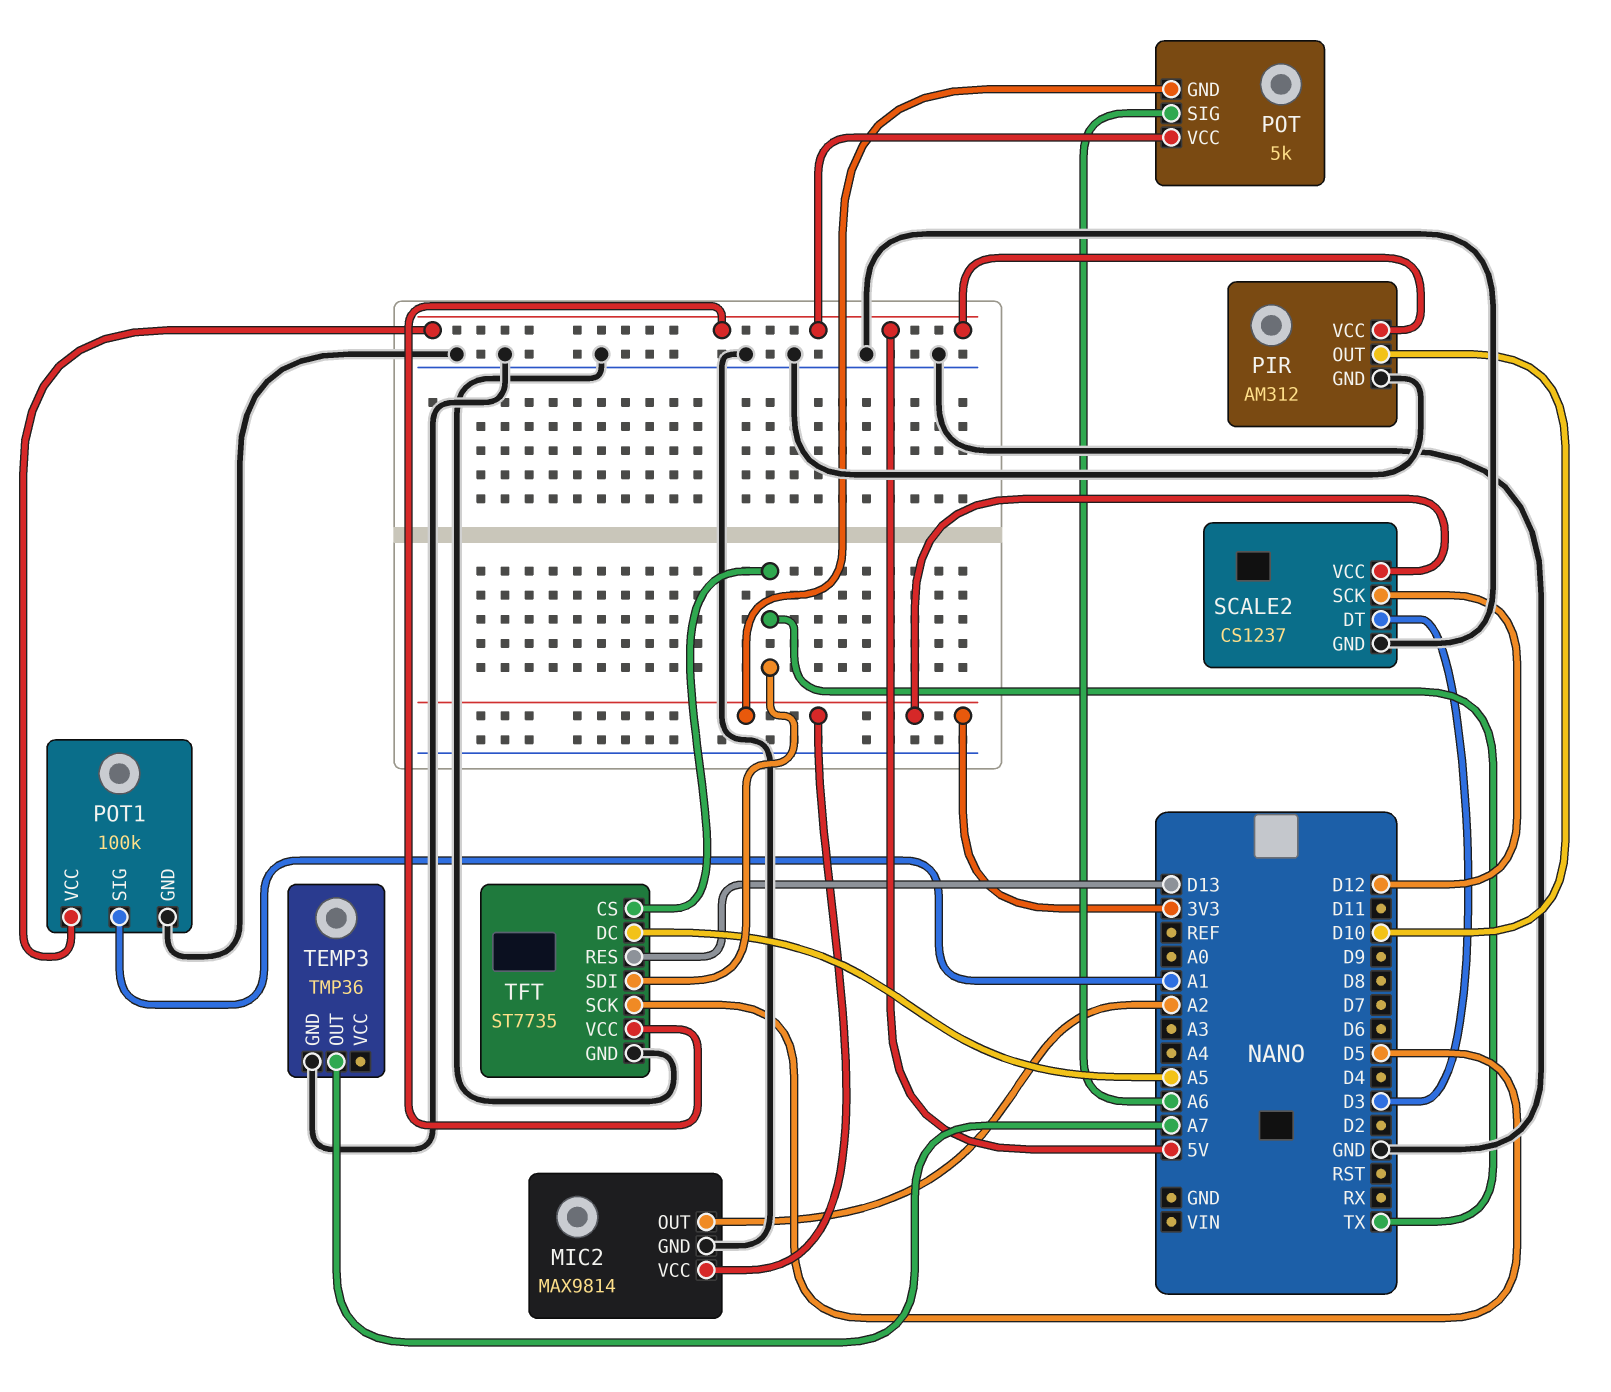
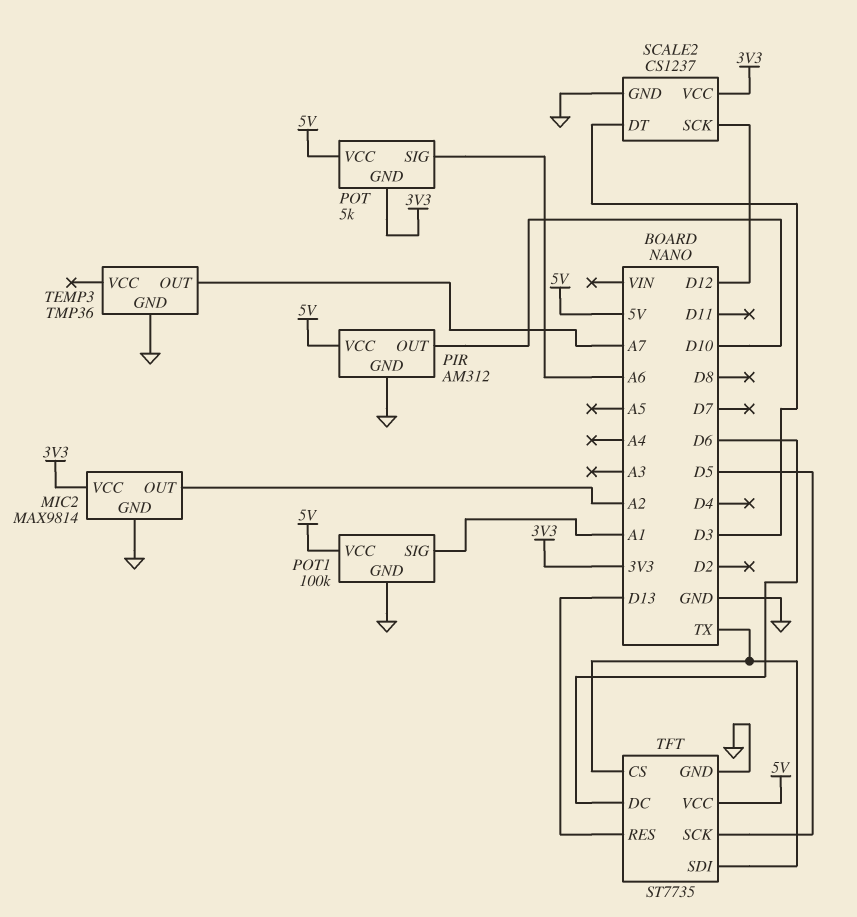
TFT pin DC: A5 -> D6

